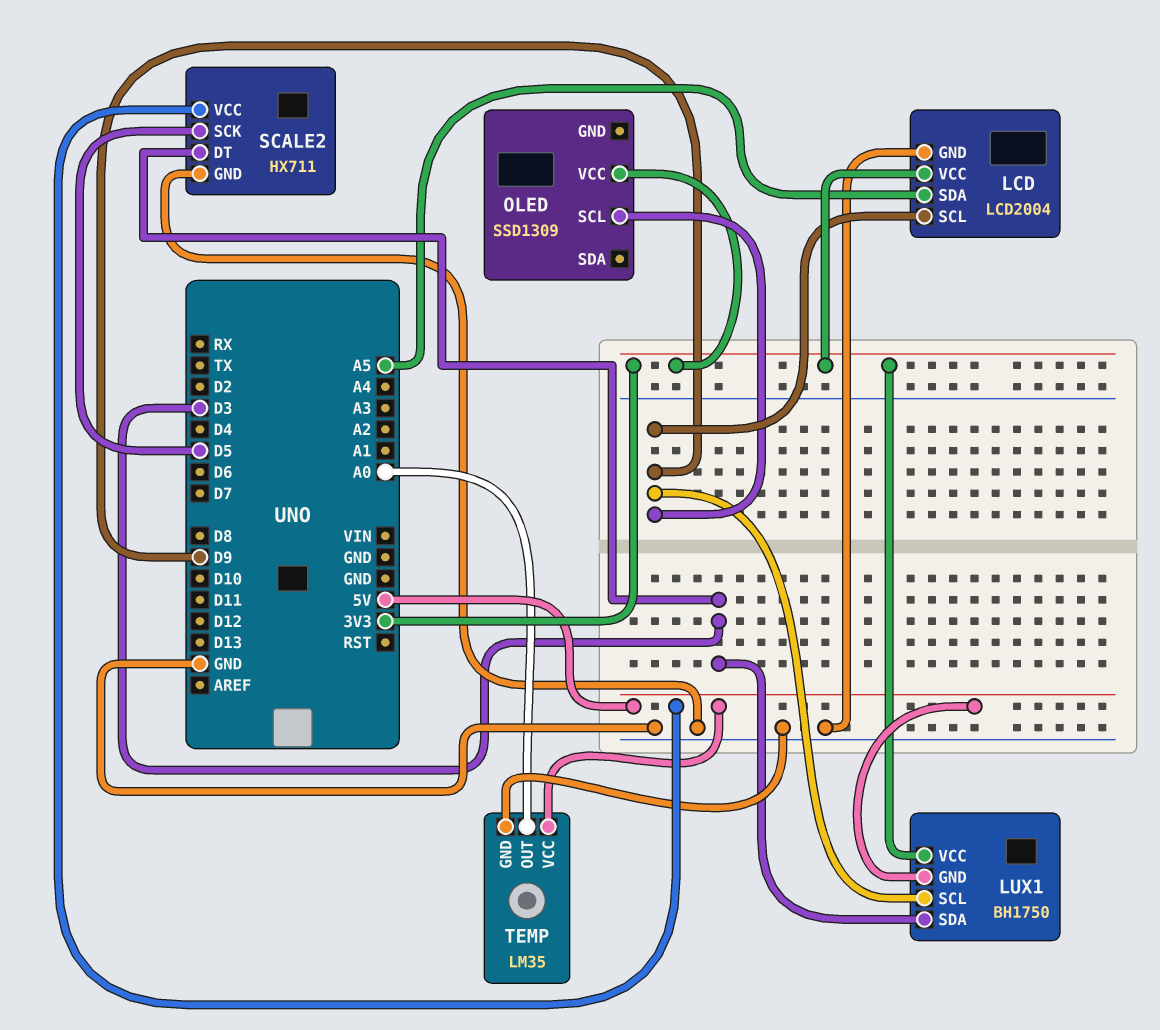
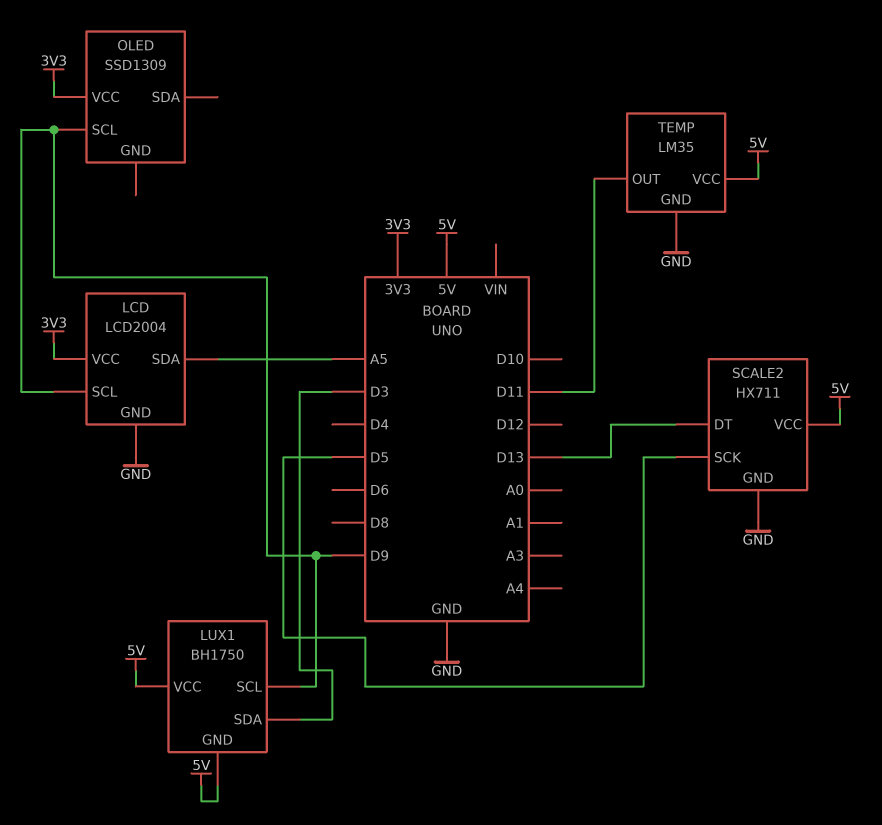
LUX1 pin VCC: 3V3 -> 5V
SCALE2 pin DT: D3 -> D13
TEMP pin OUT: A0 -> D11

